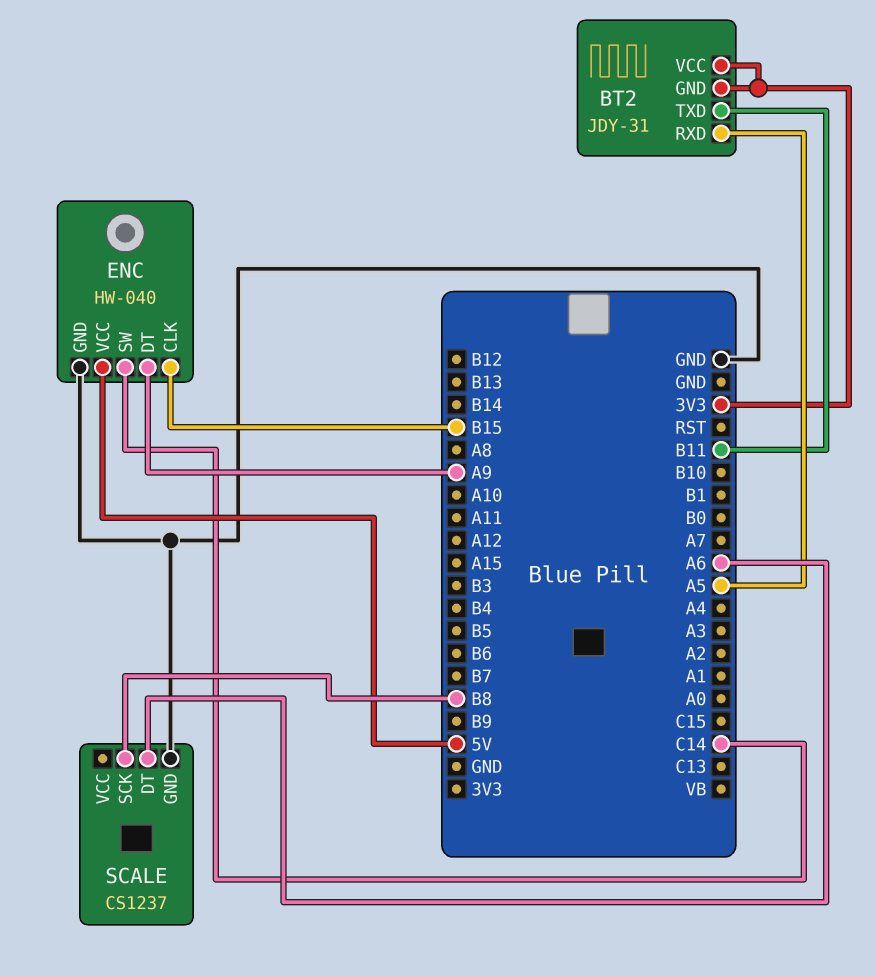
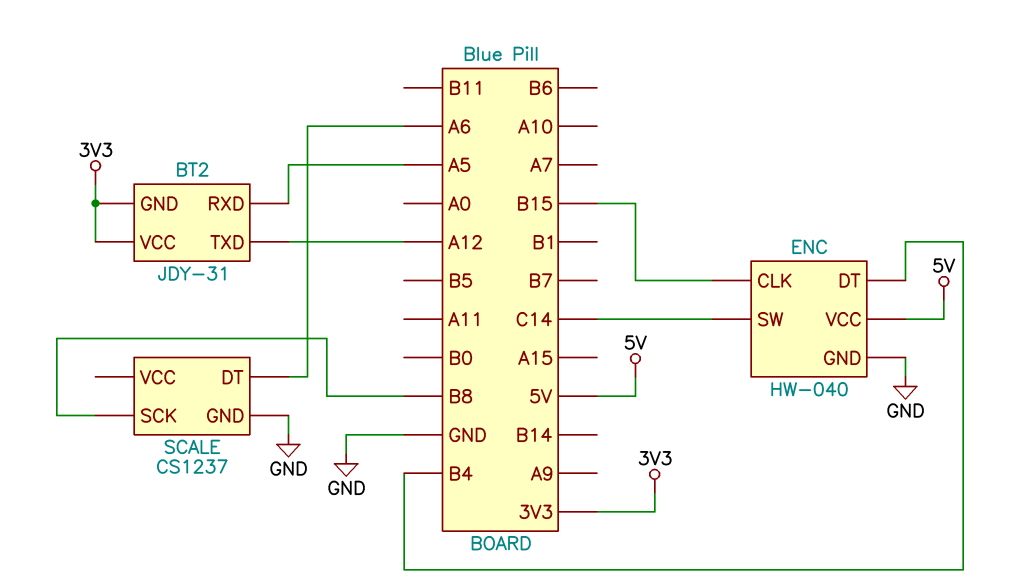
BT2 pin TXD: B11 -> A12
ENC pin DT: A9 -> B4

